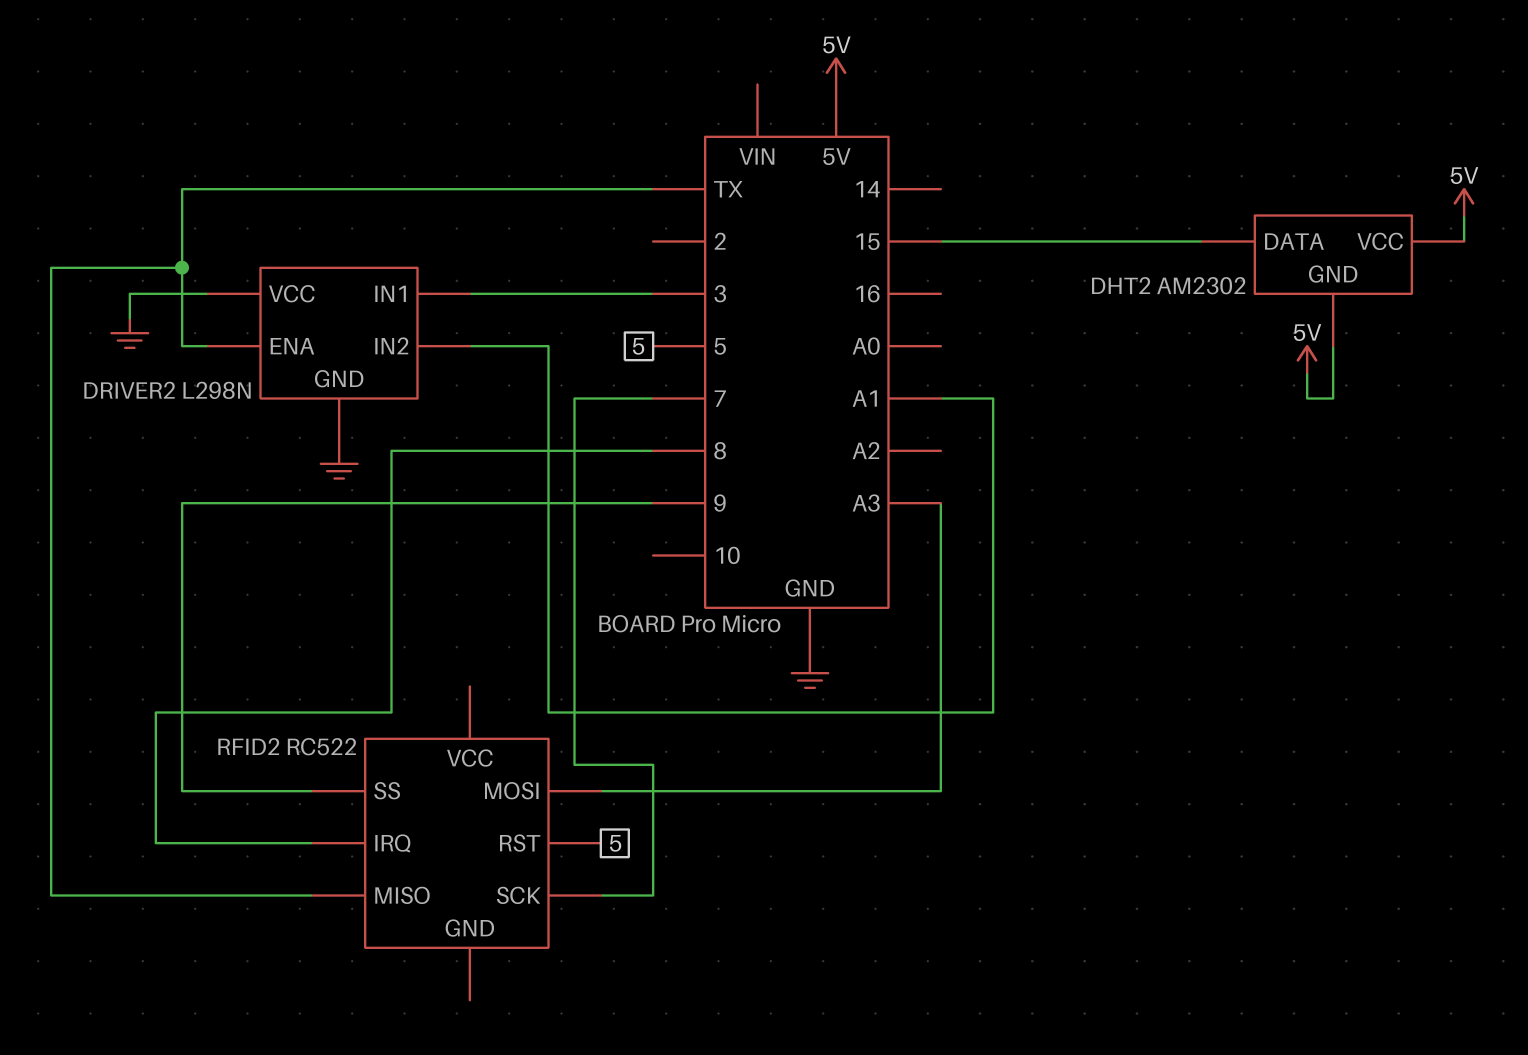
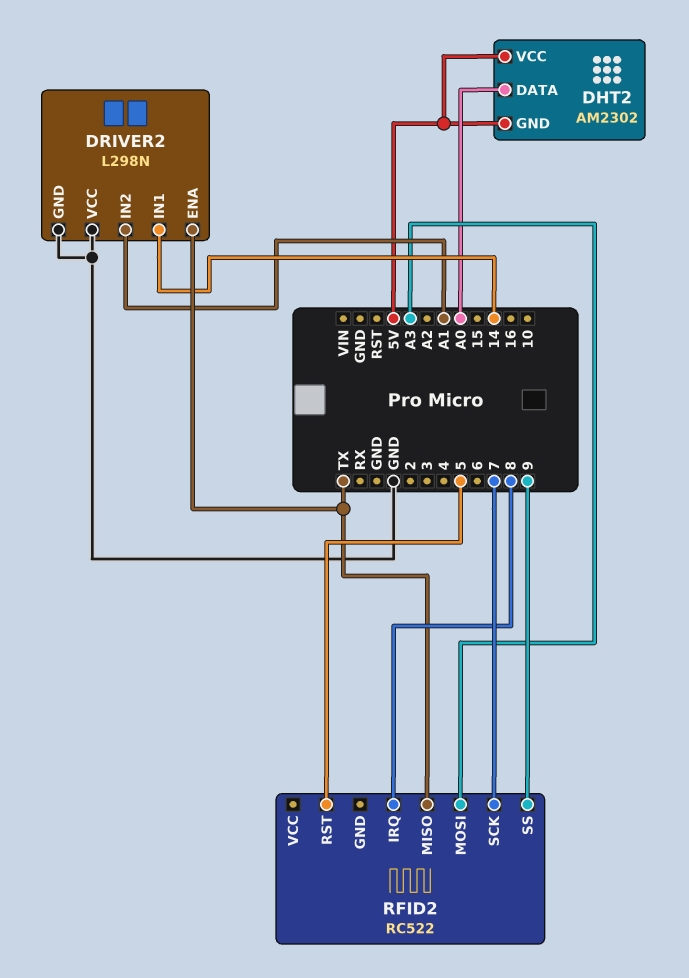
DHT2 pin DATA: 15 -> A0
DRIVER2 pin IN1: 3 -> 14

